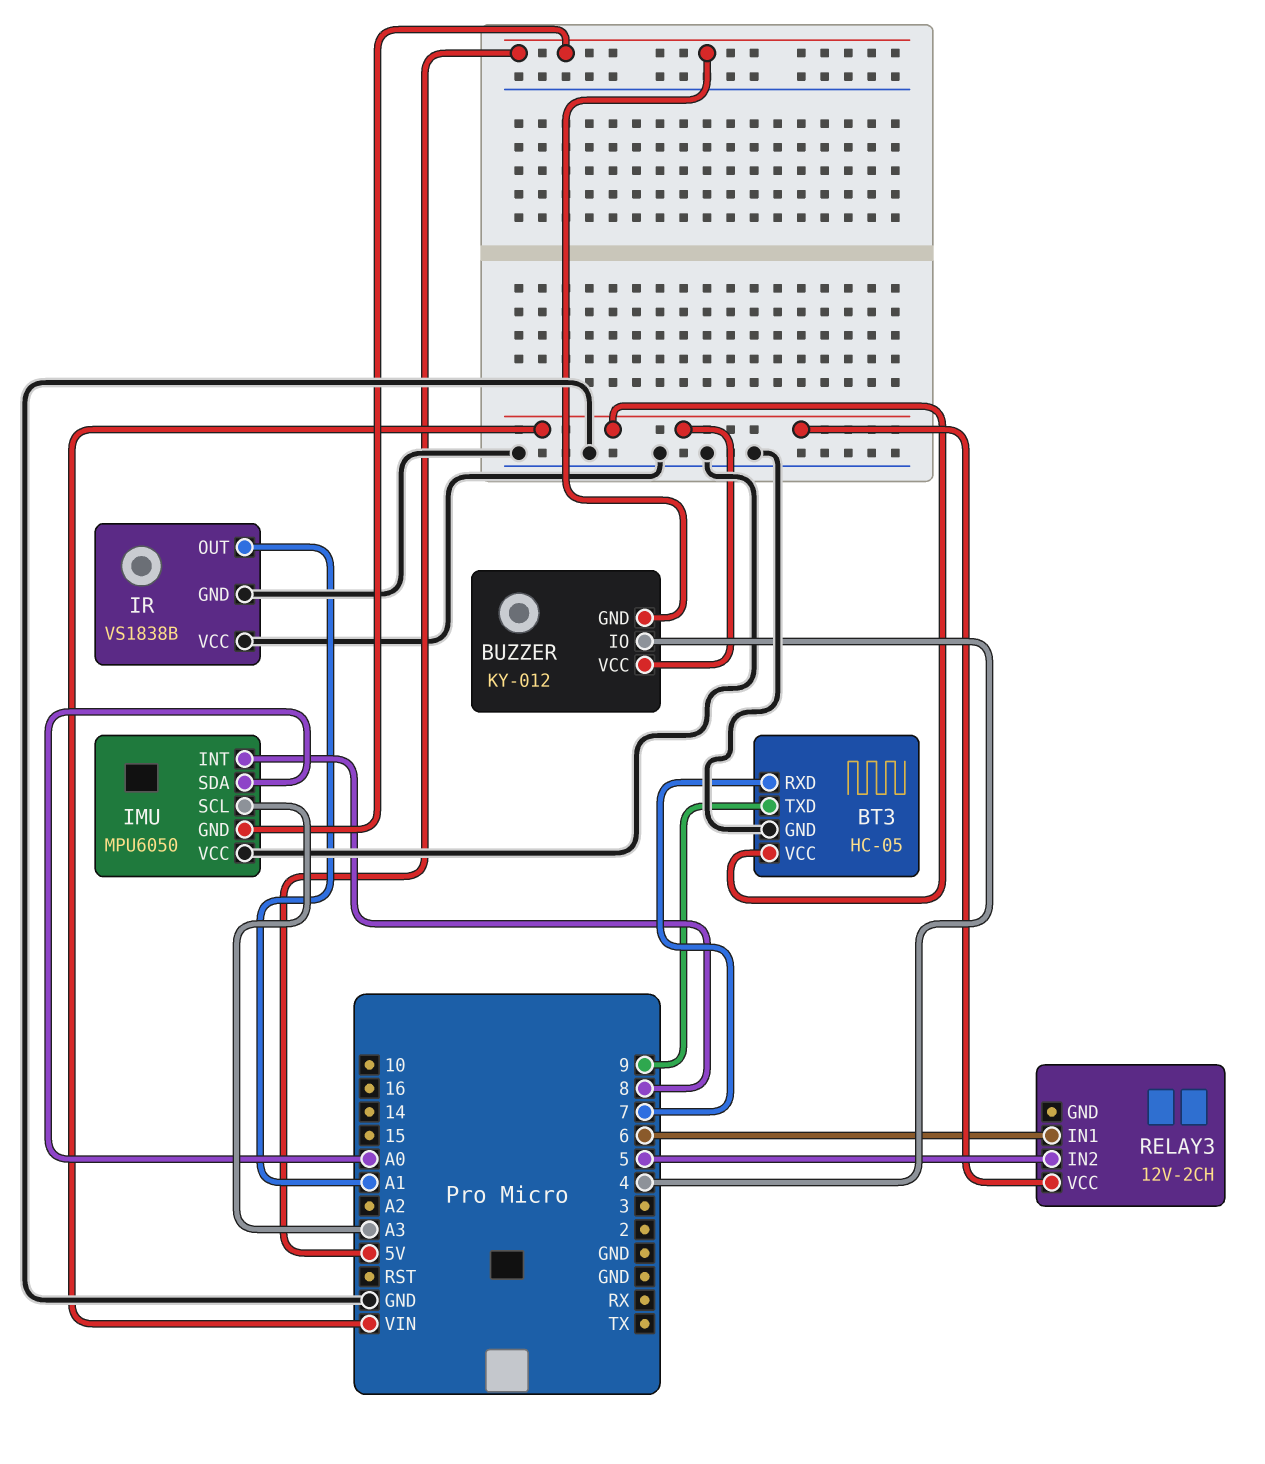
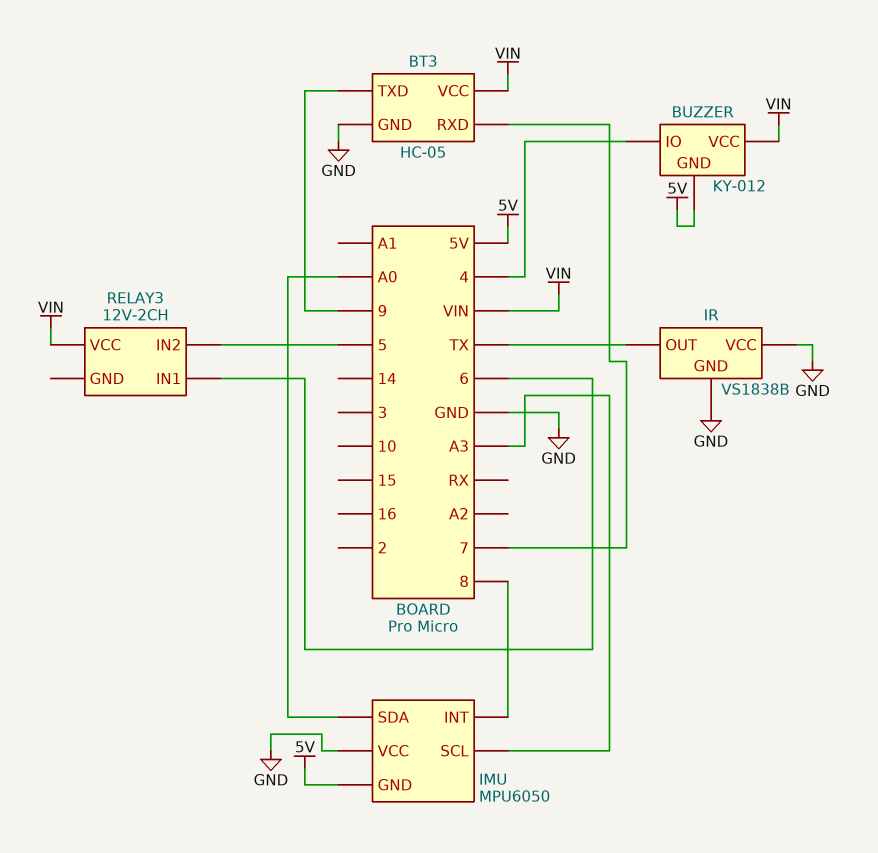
IR pin OUT: A1 -> TX

